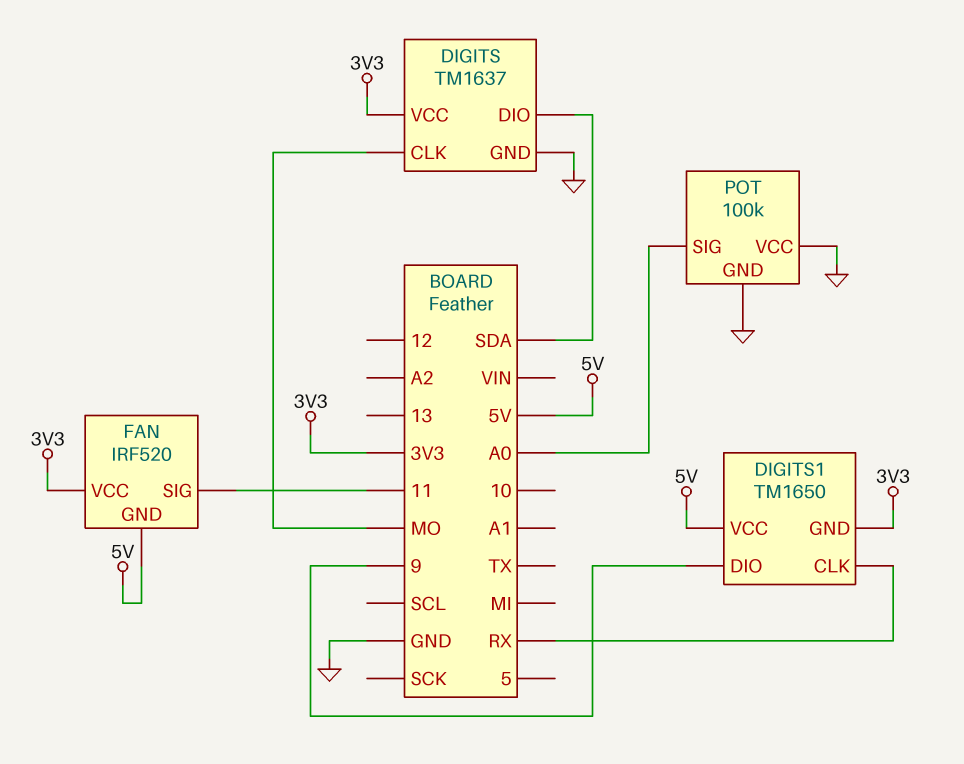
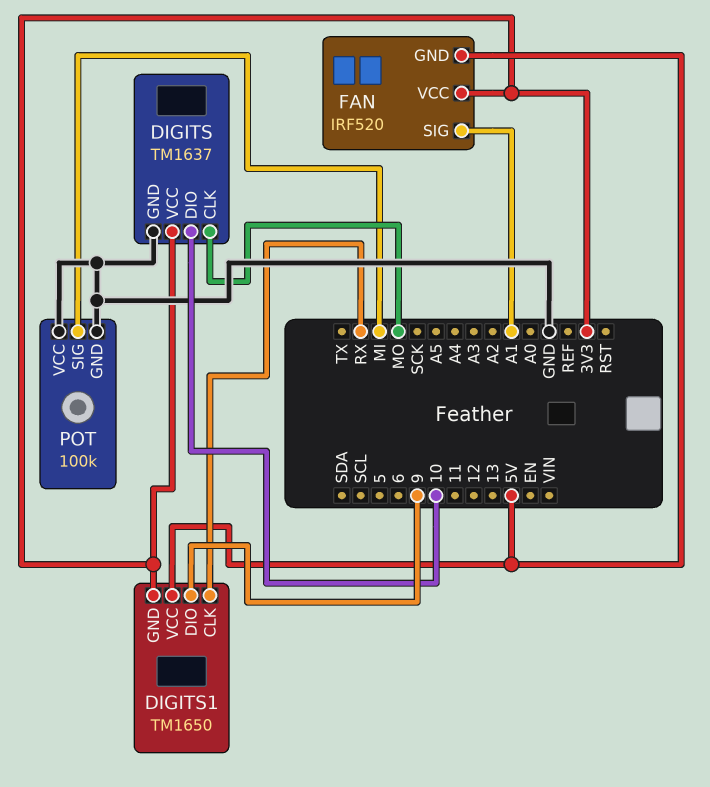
DIGITS pin DIO: SDA -> 10
FAN pin SIG: 11 -> A1
POT pin SIG: A0 -> MI

